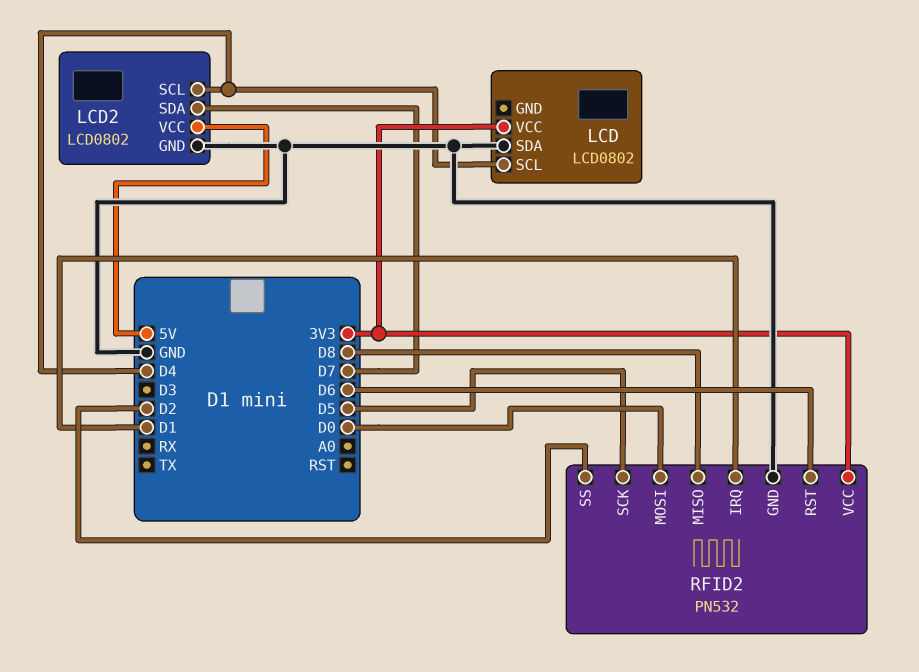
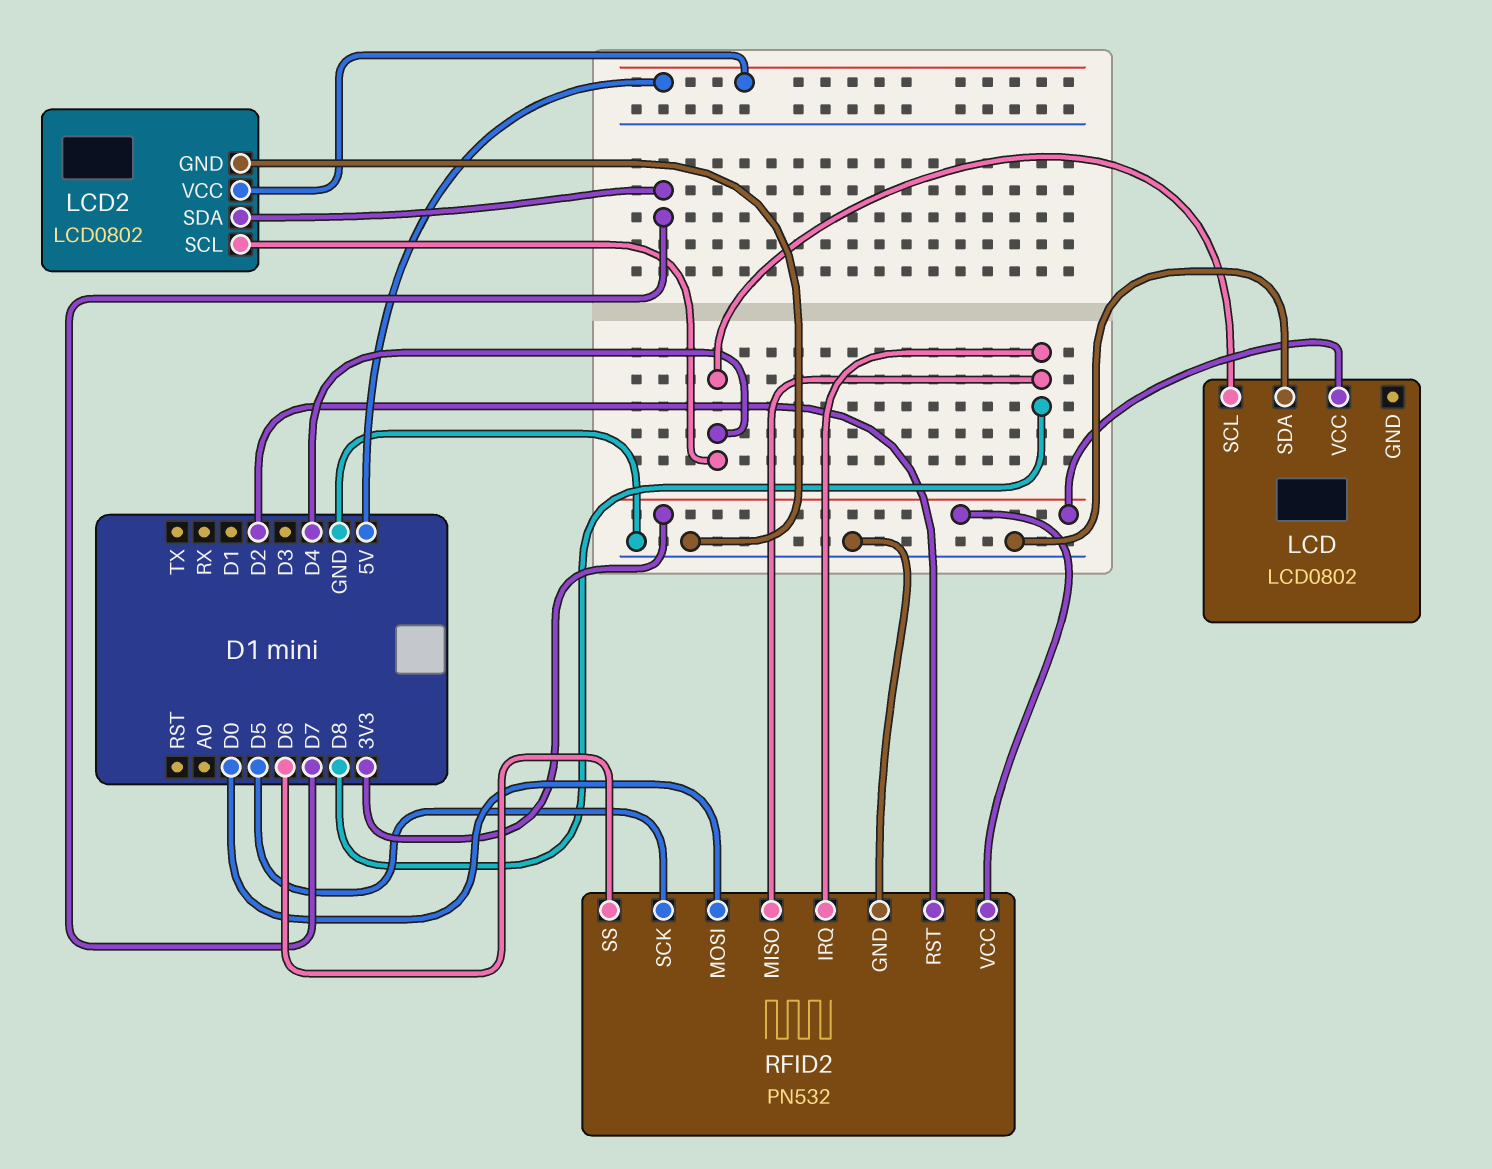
RFID2 pin IRQ: D1 -> D8
RFID2 pin RST: D6 -> D2
RFID2 pin SS: D2 -> D6

